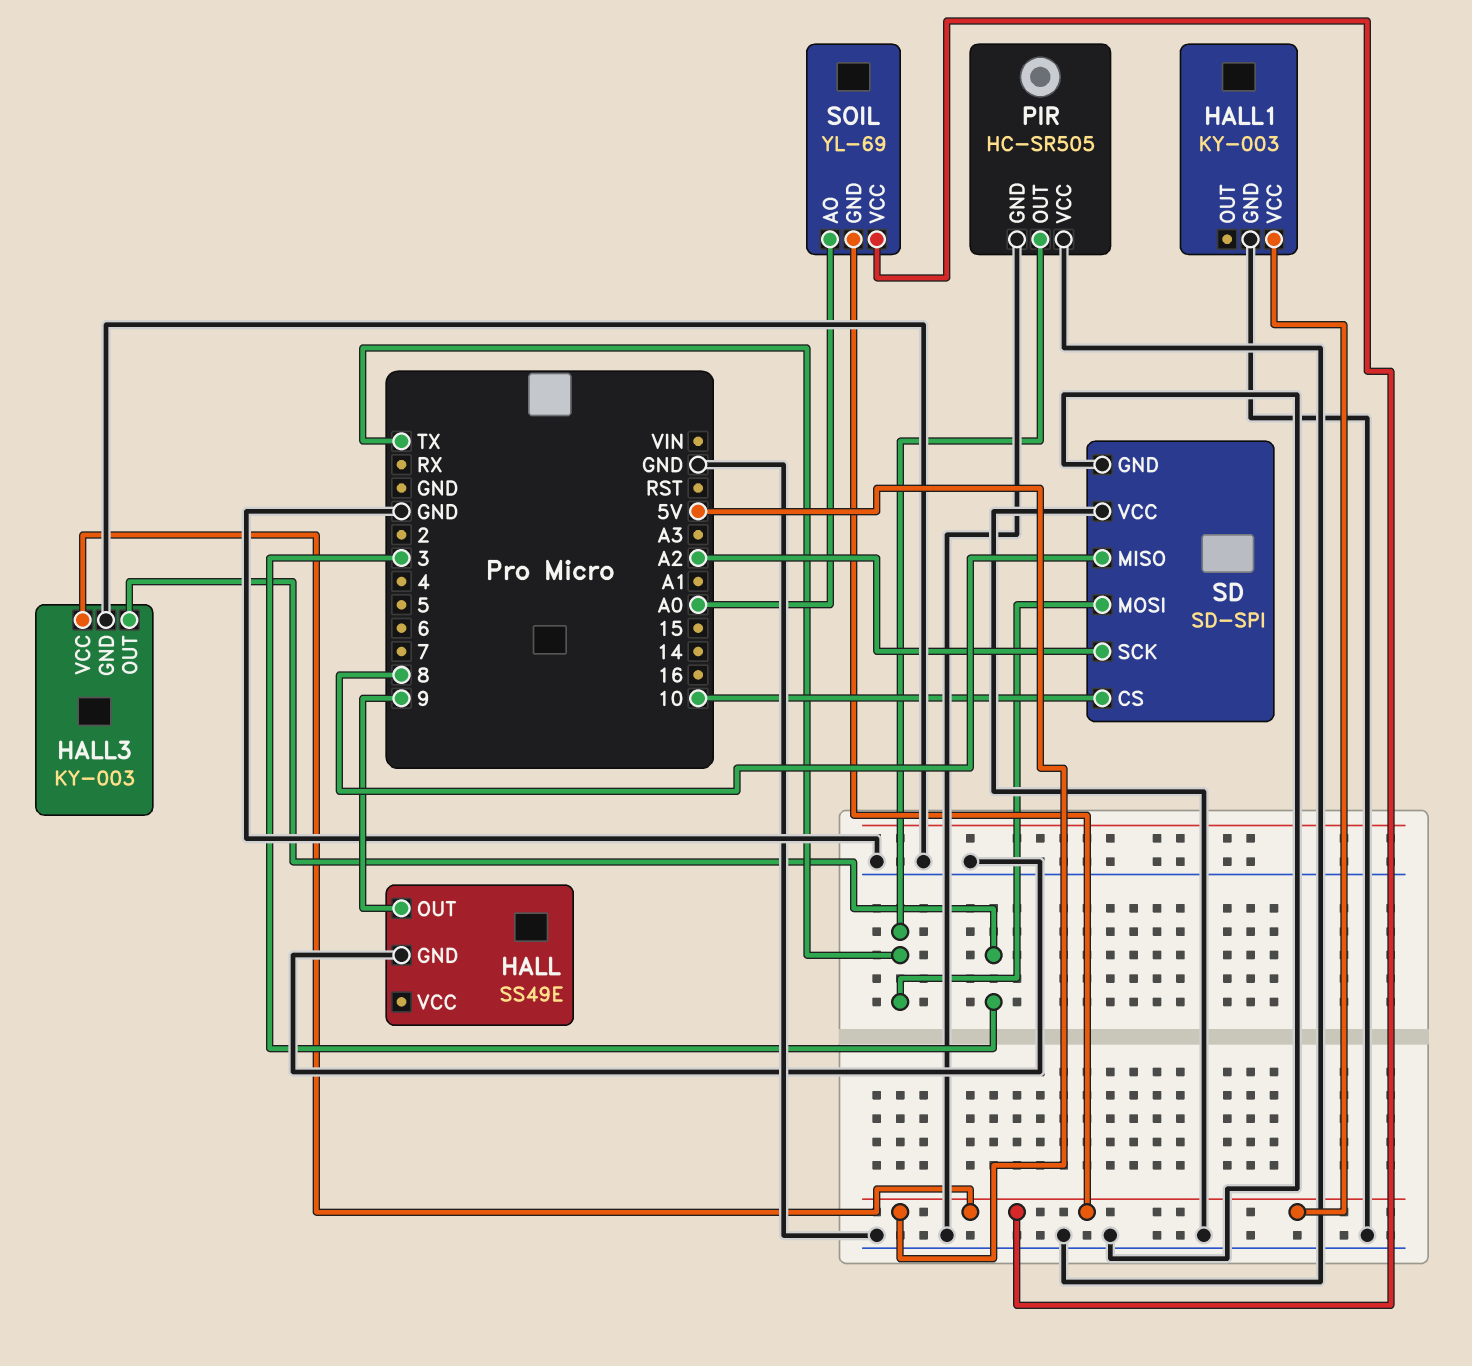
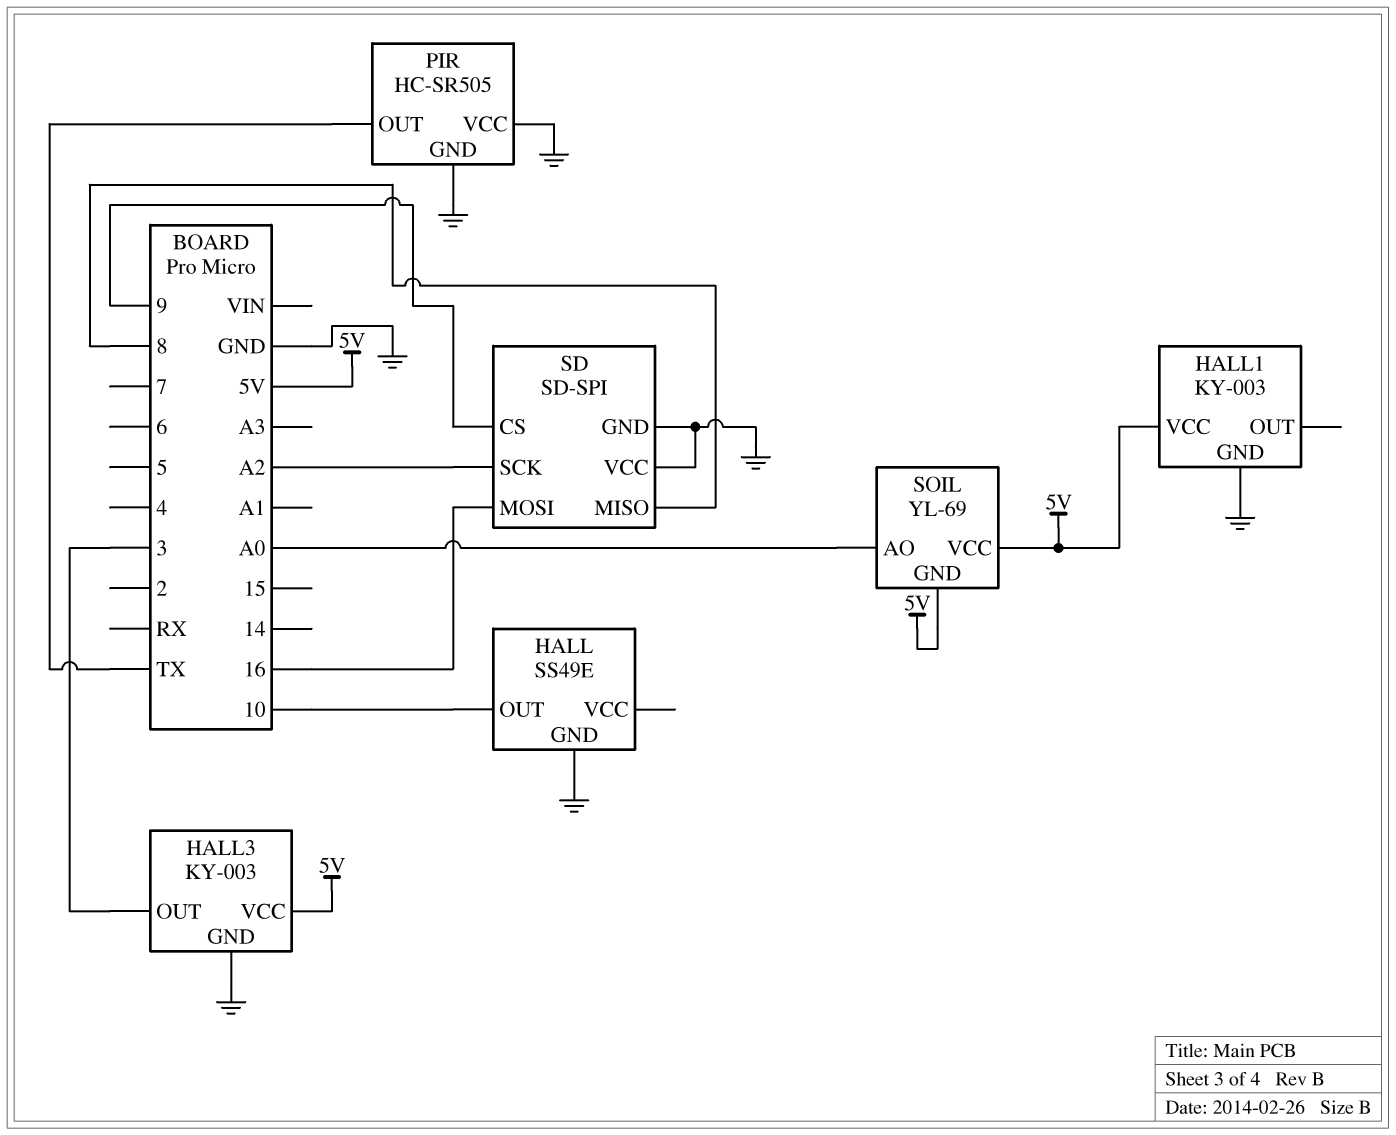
HALL pin OUT: 9 -> 10
SD pin CS: 10 -> 9
SD pin MOSI: TX -> 16

